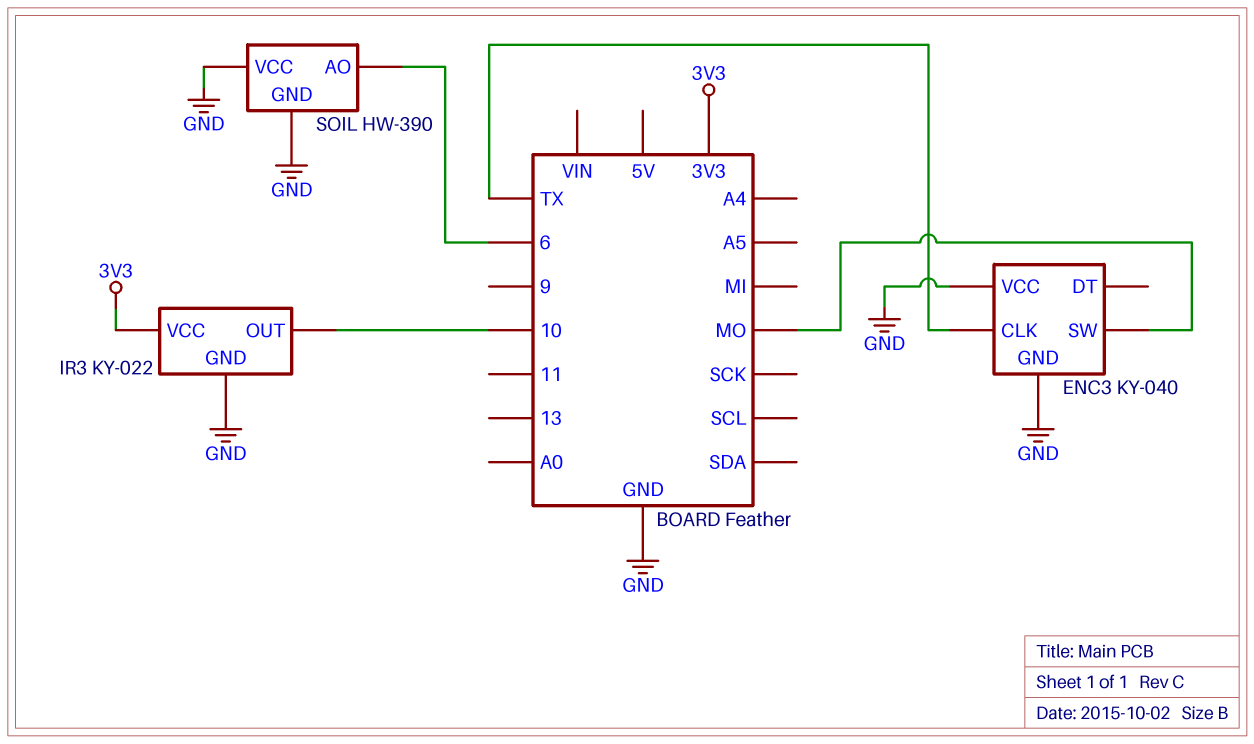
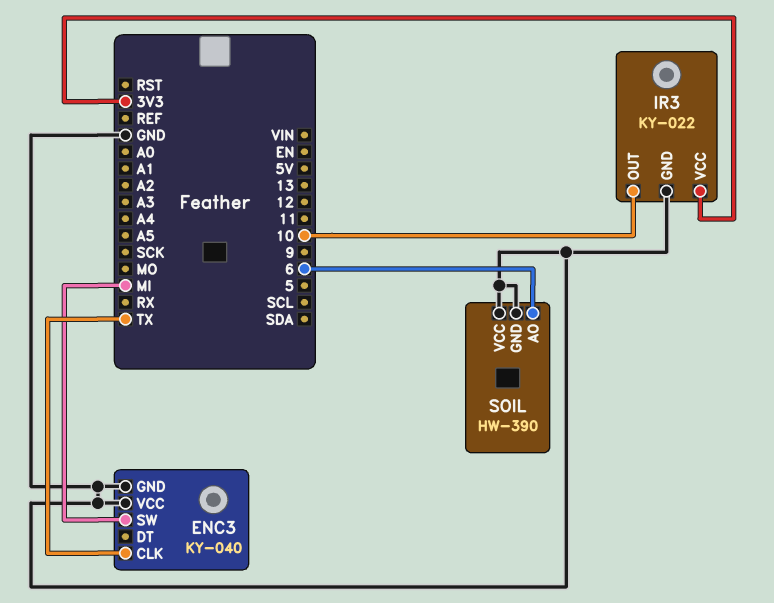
ENC3 pin SW: MO -> MI

